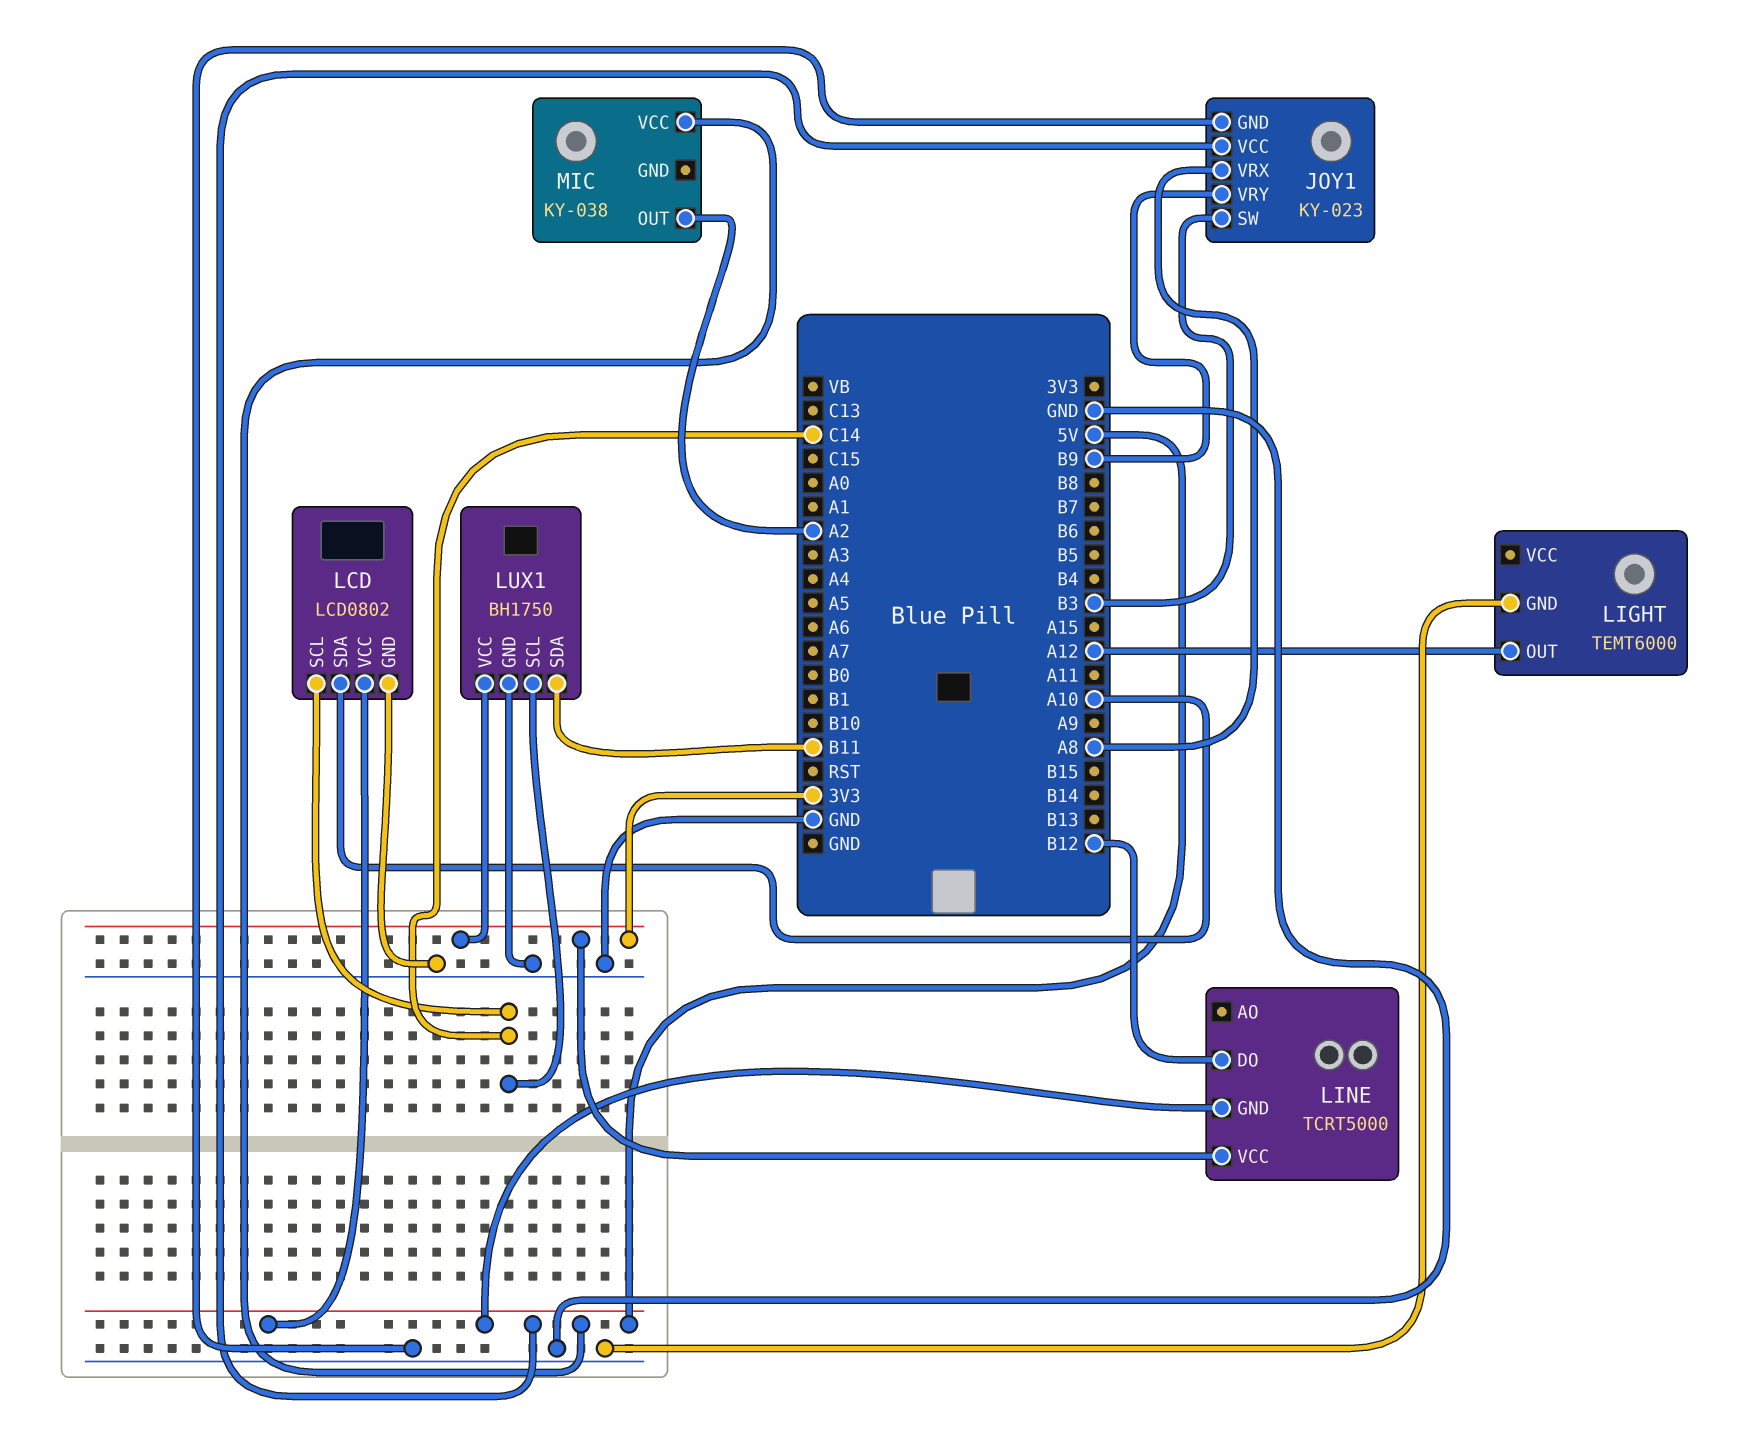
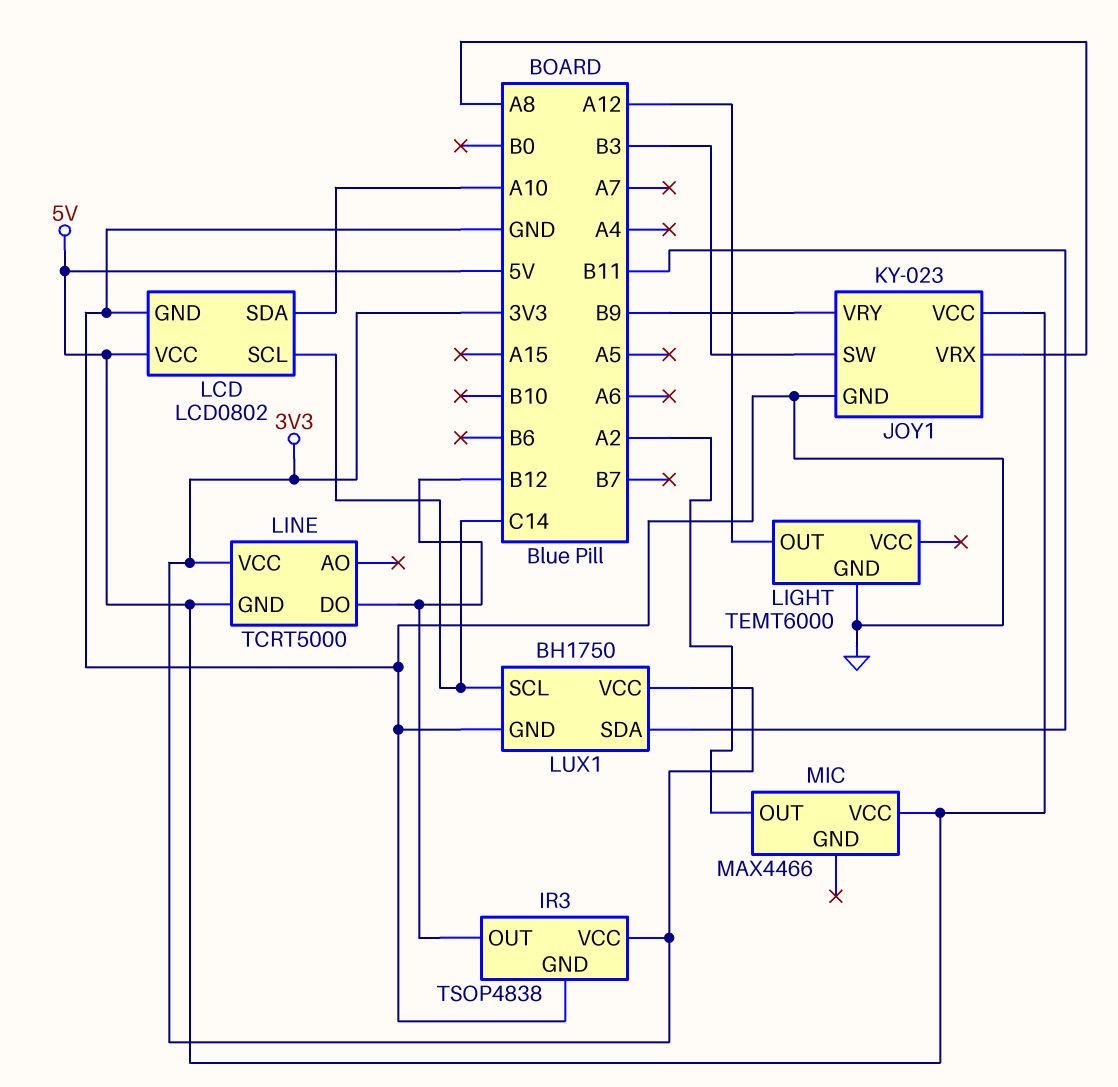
IR3: none -> TSOP4838
IR3 pin GND: none -> GND
IR3 pin OUT: none -> B12
IR3 pin VCC: none -> 3V3
MIC: KY-038 -> MAX4466

